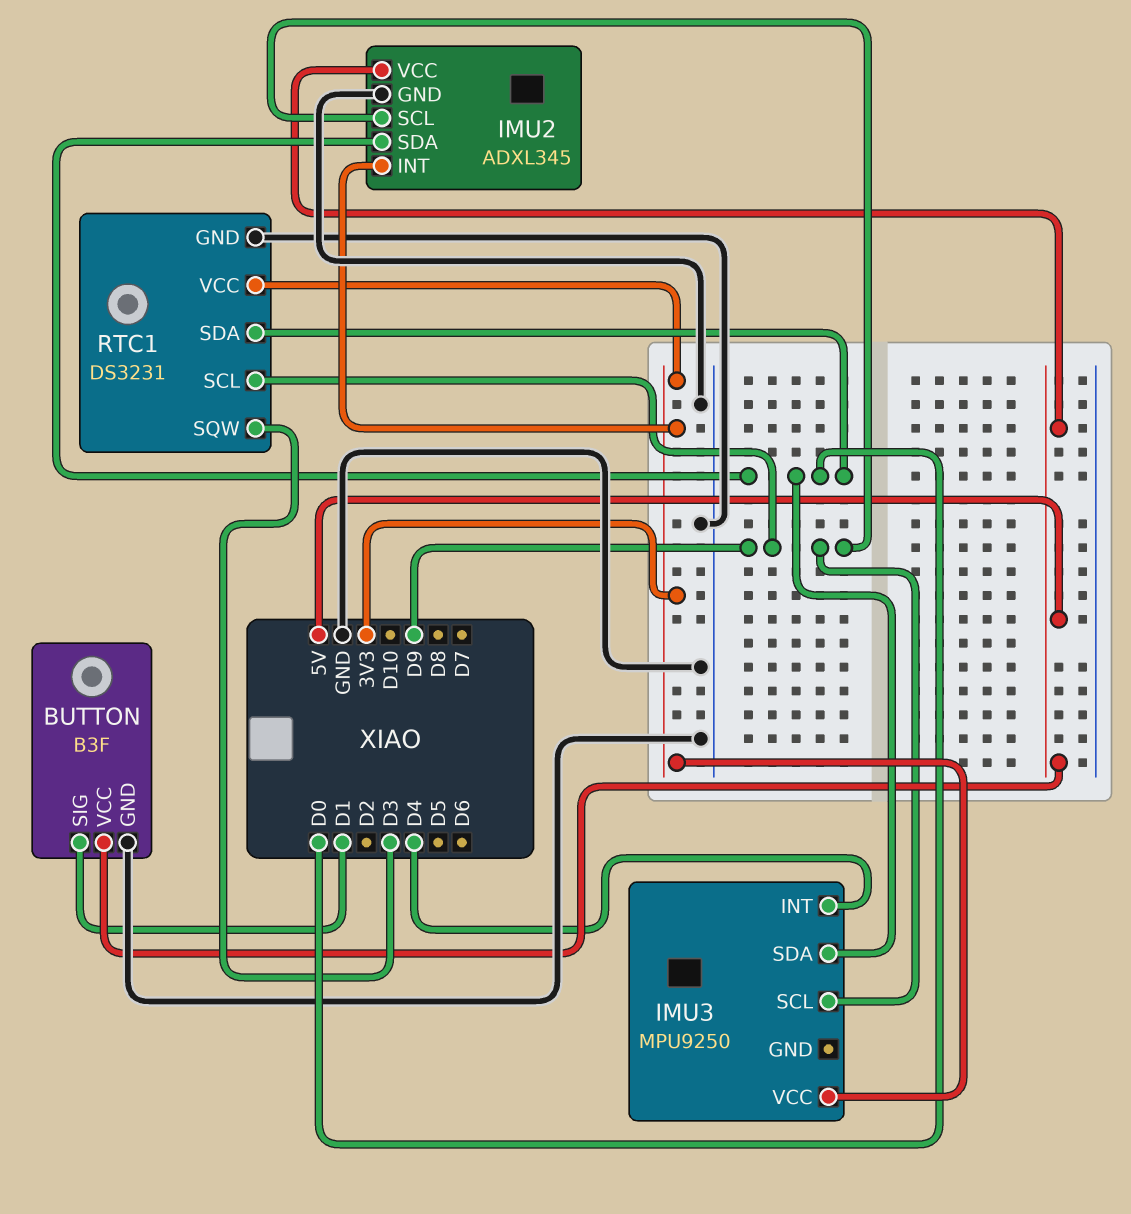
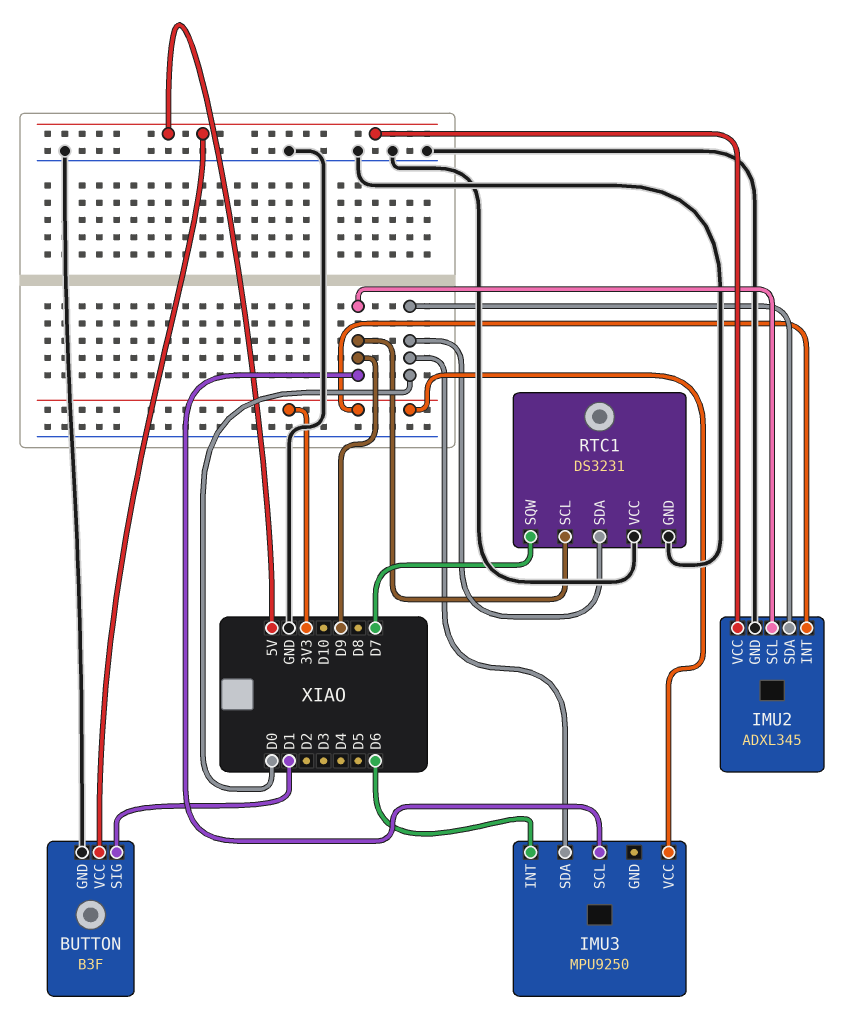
IMU3 pin INT: D4 -> D6
RTC1 pin SQW: D3 -> D7
RTC1 pin VCC: 3V3 -> GND

